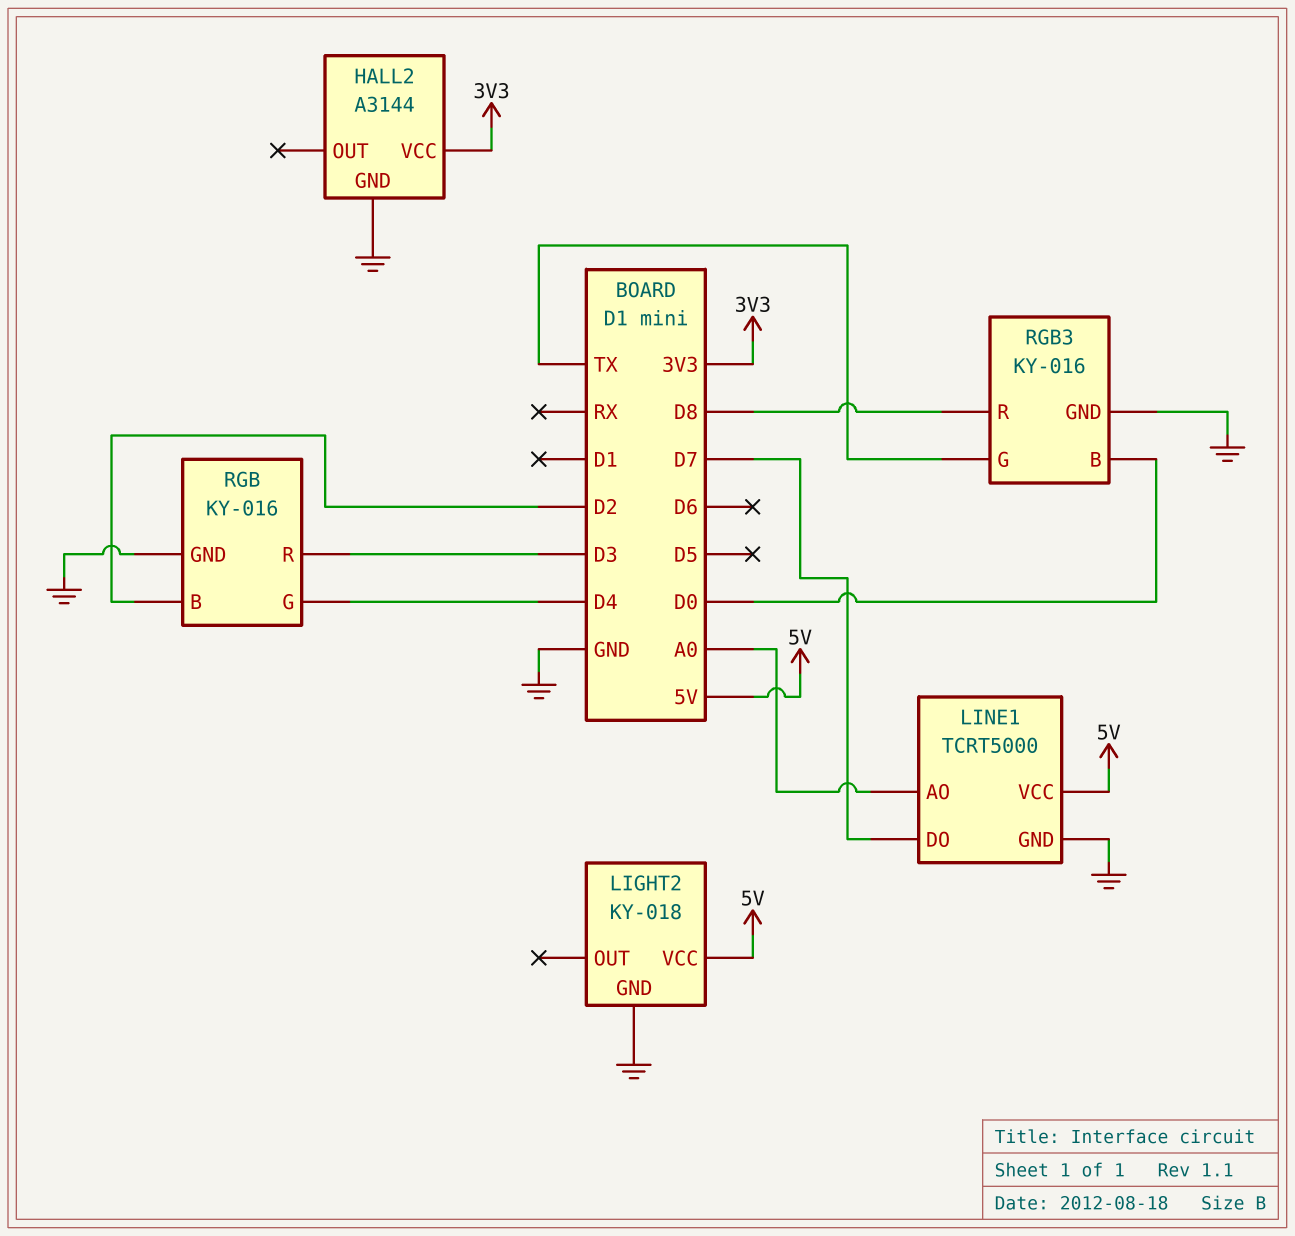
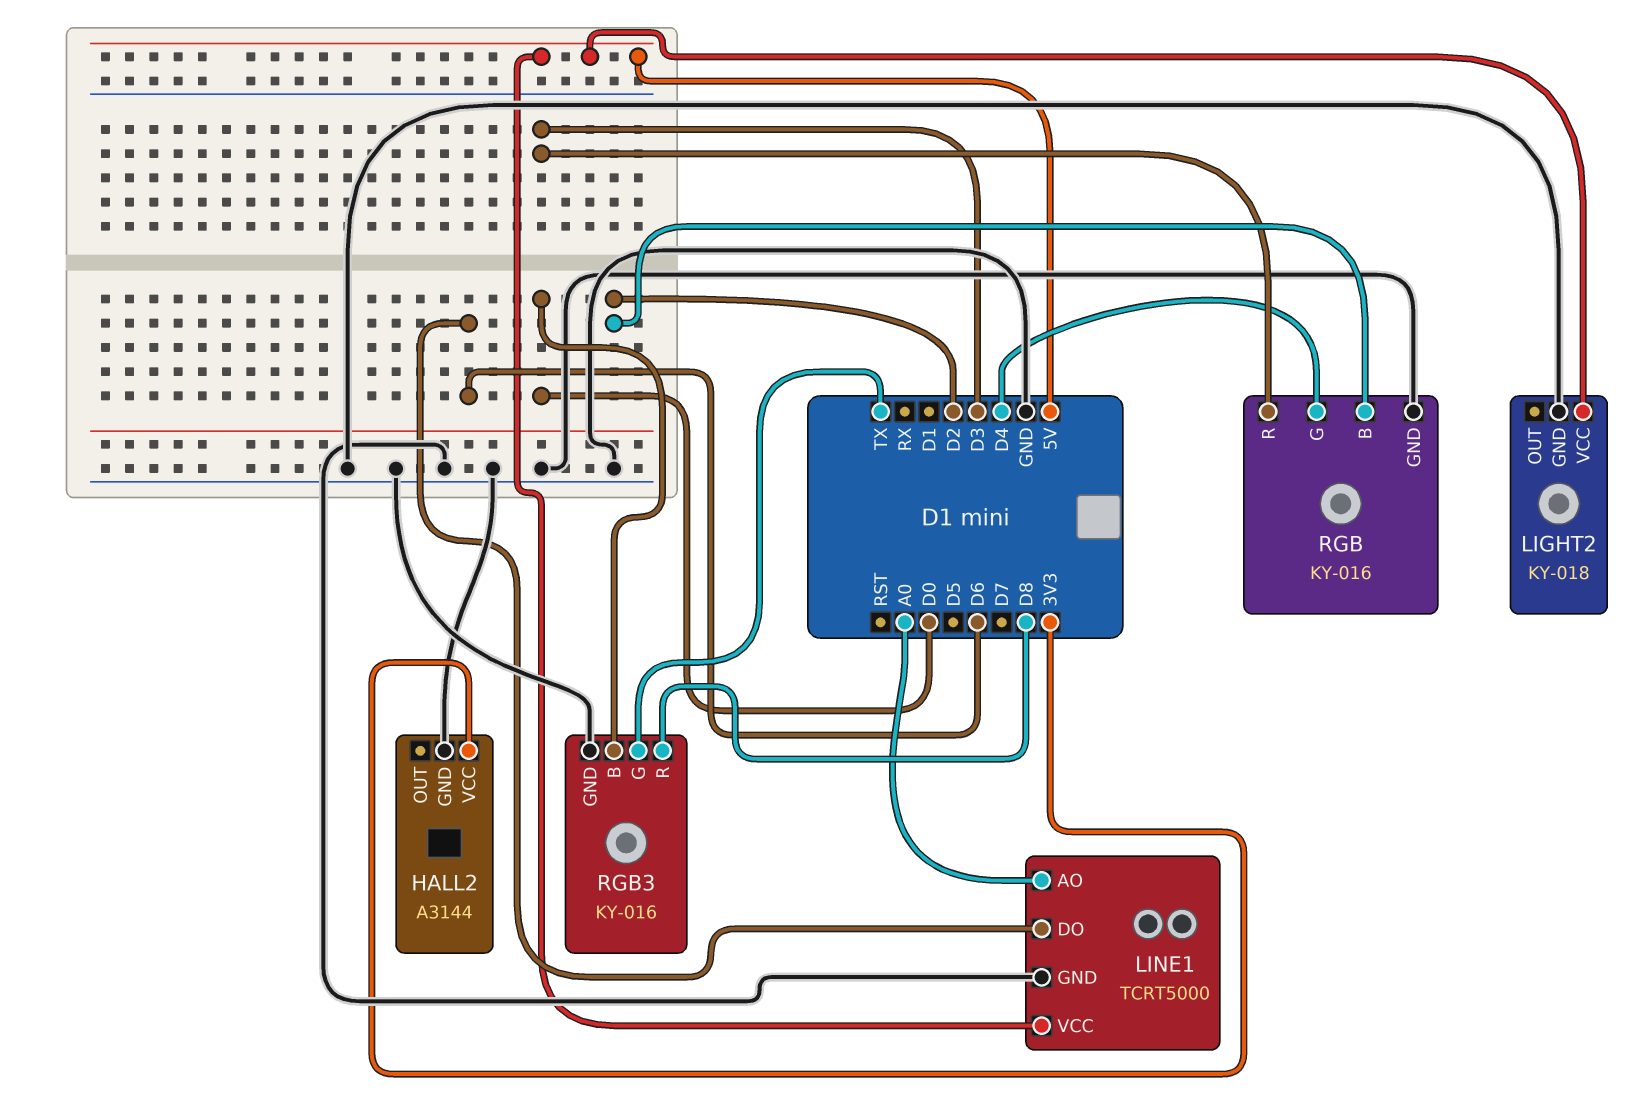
LINE1 pin DO: D7 -> D6

